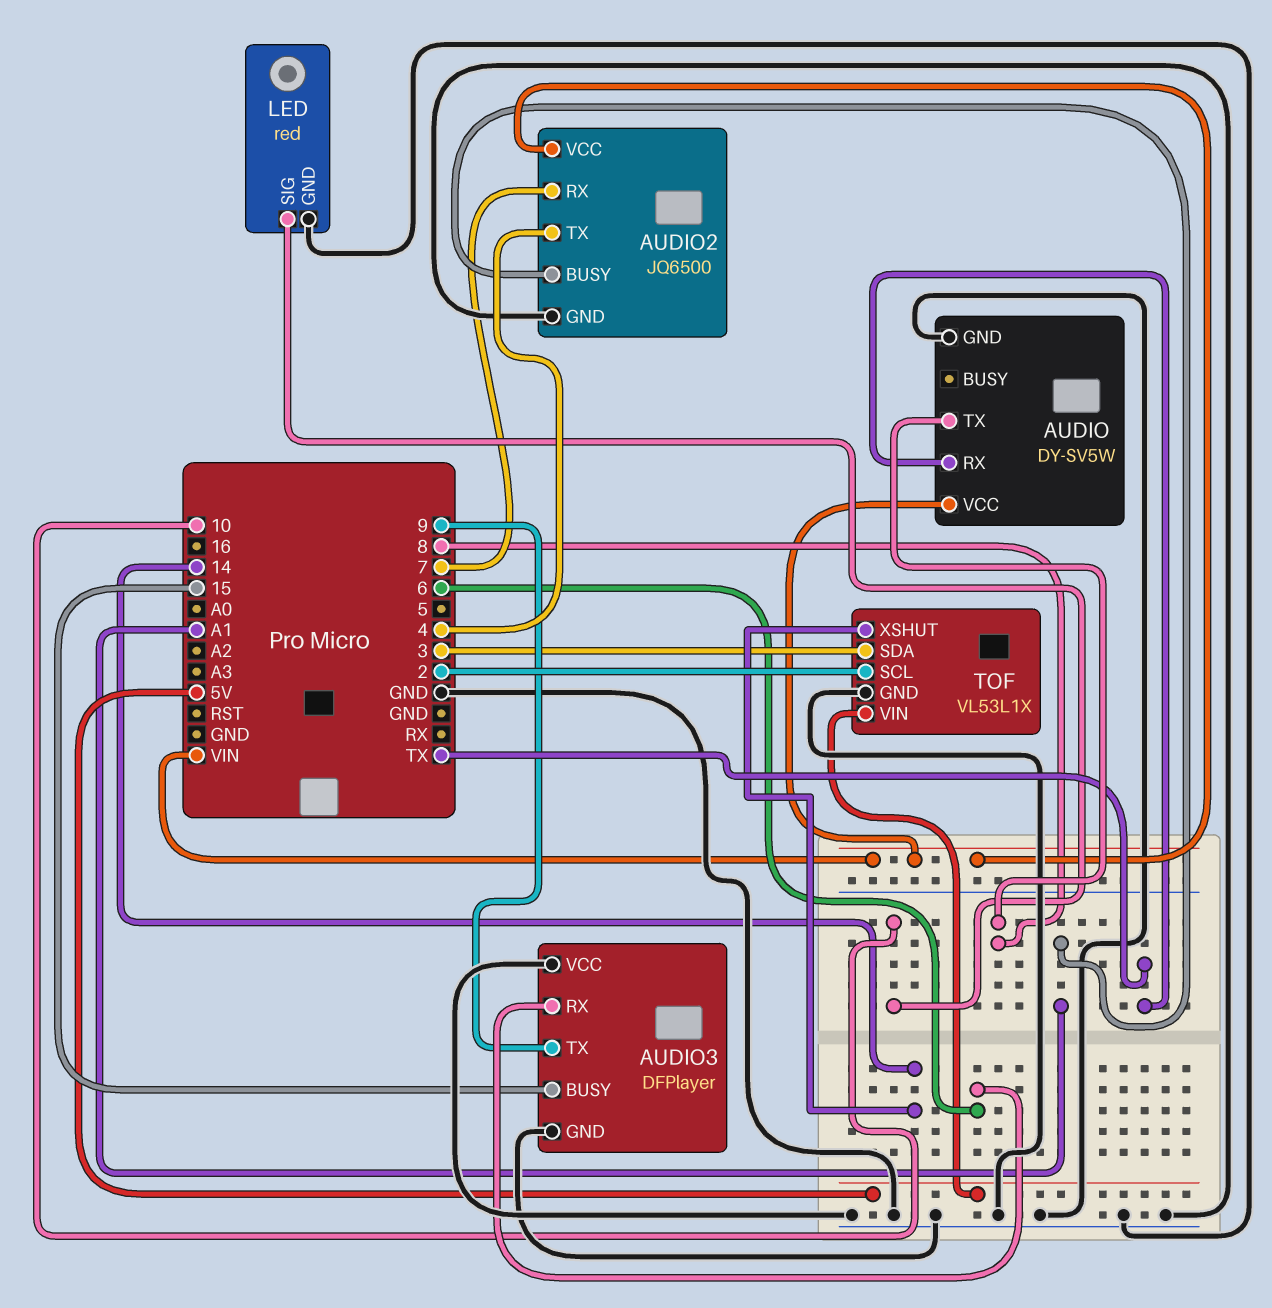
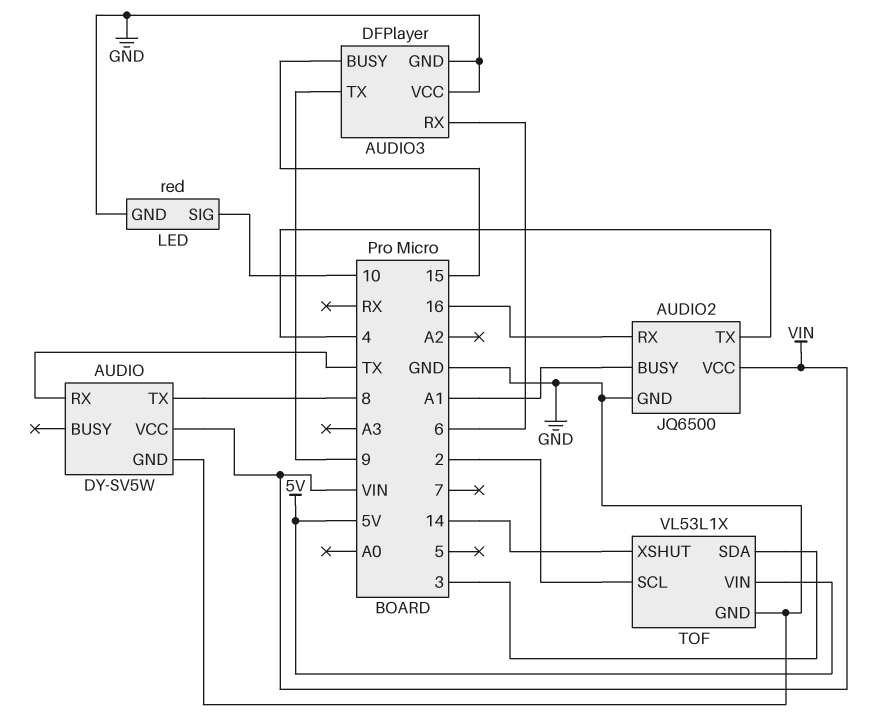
AUDIO2 pin RX: 7 -> 16

